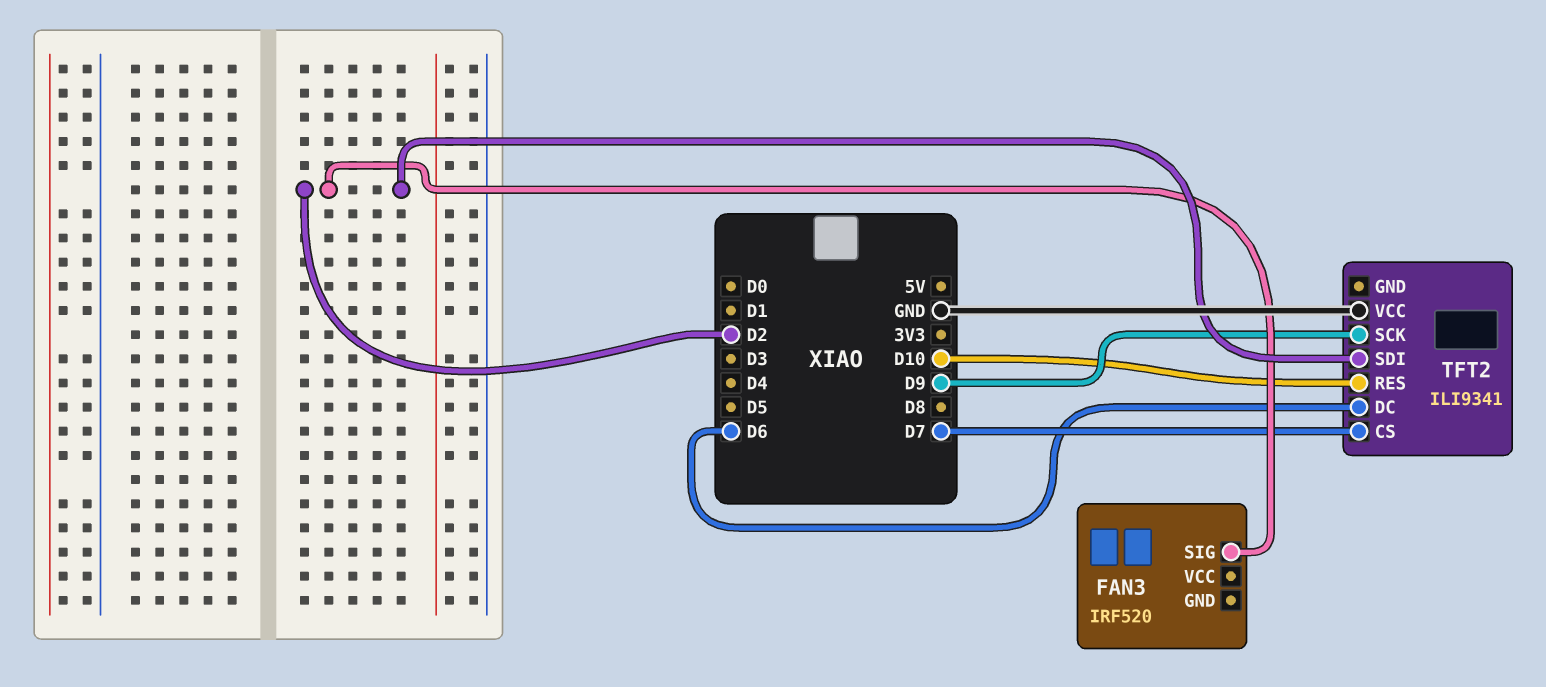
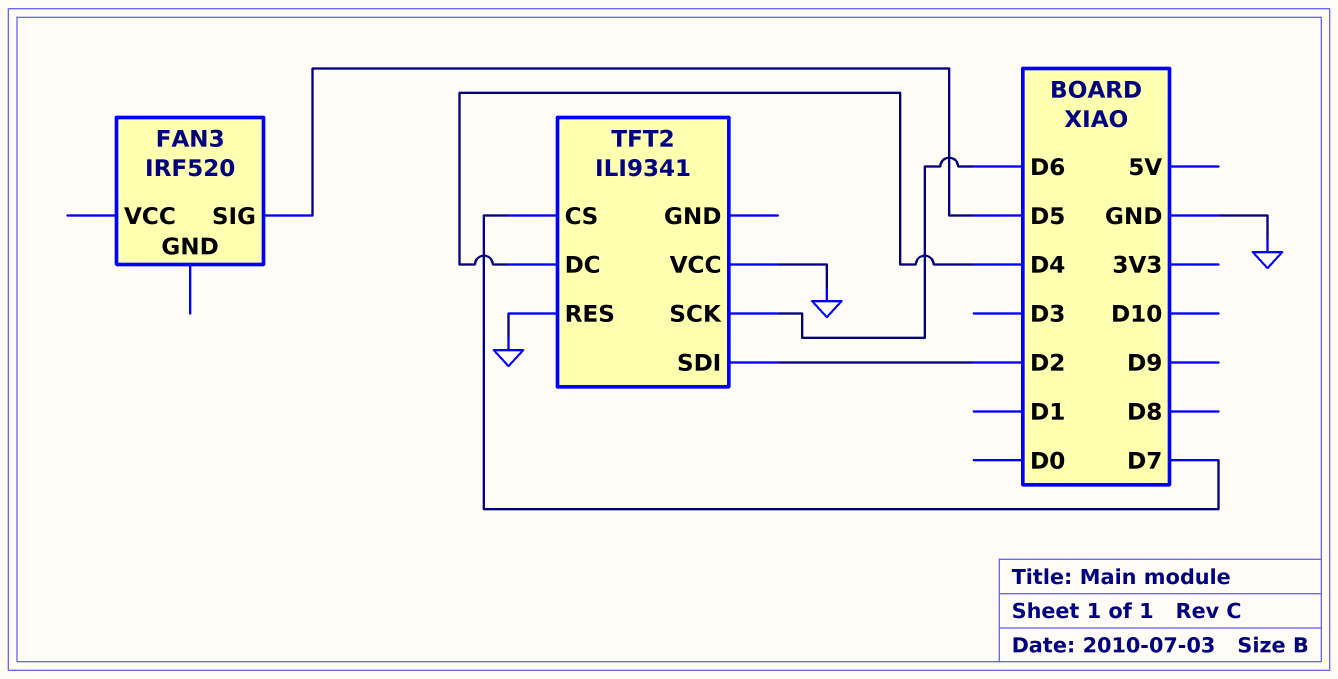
FAN3 pin SIG: D2 -> D5
TFT2 pin DC: D6 -> D4
TFT2 pin RES: D10 -> GND
TFT2 pin SCK: D9 -> D6

